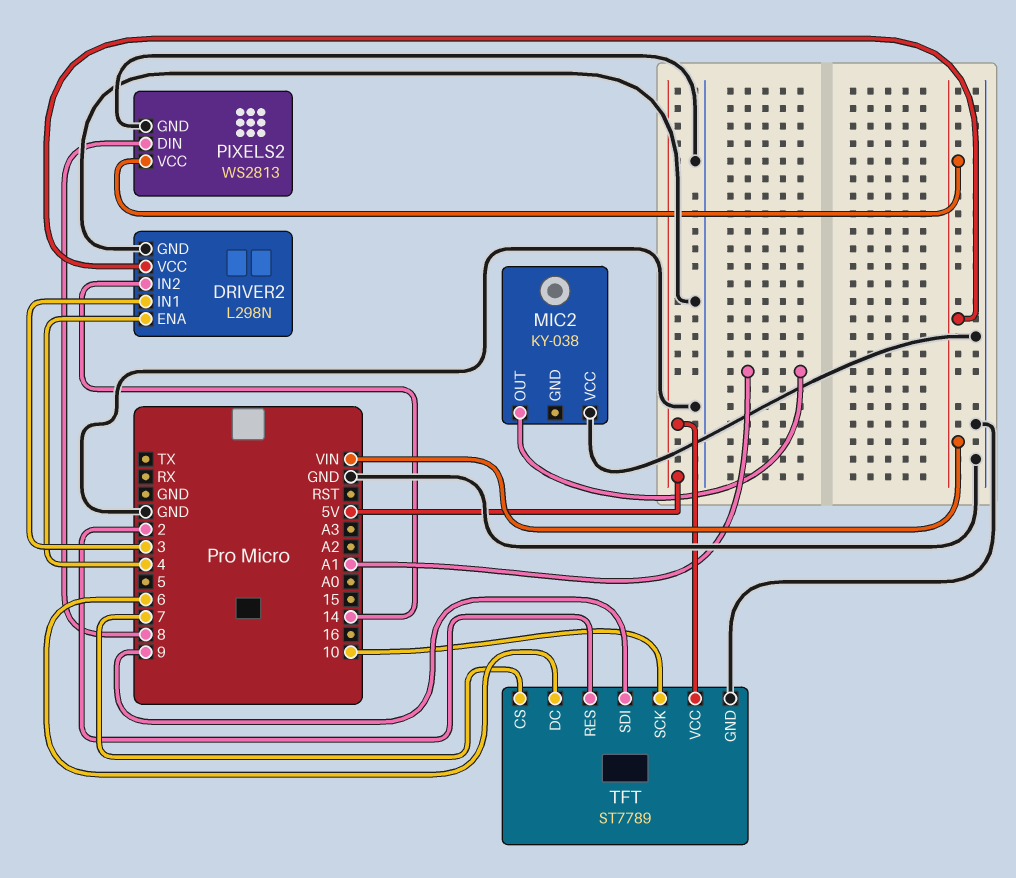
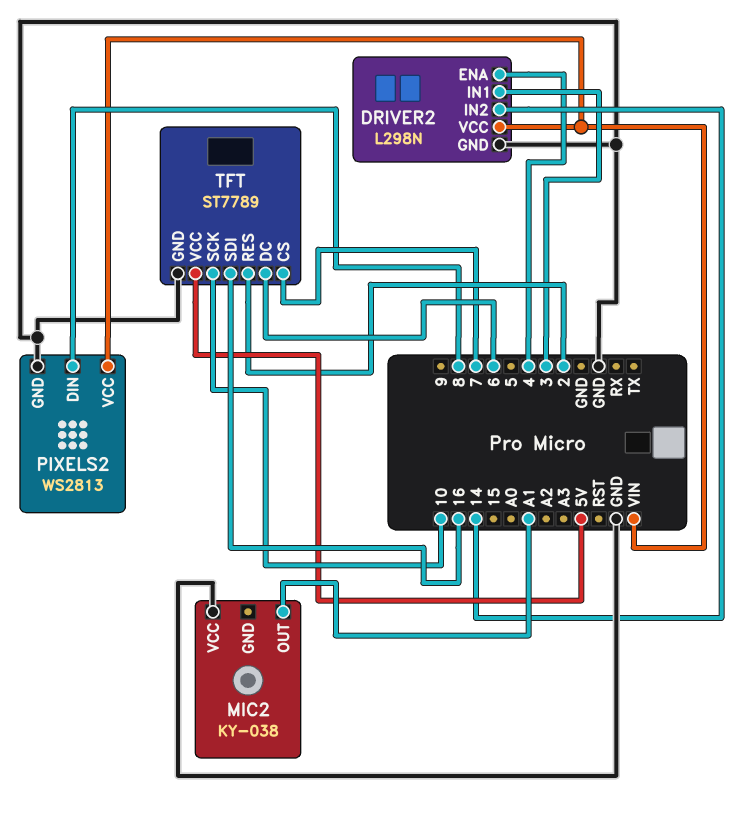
TFT pin SDI: 9 -> 16

